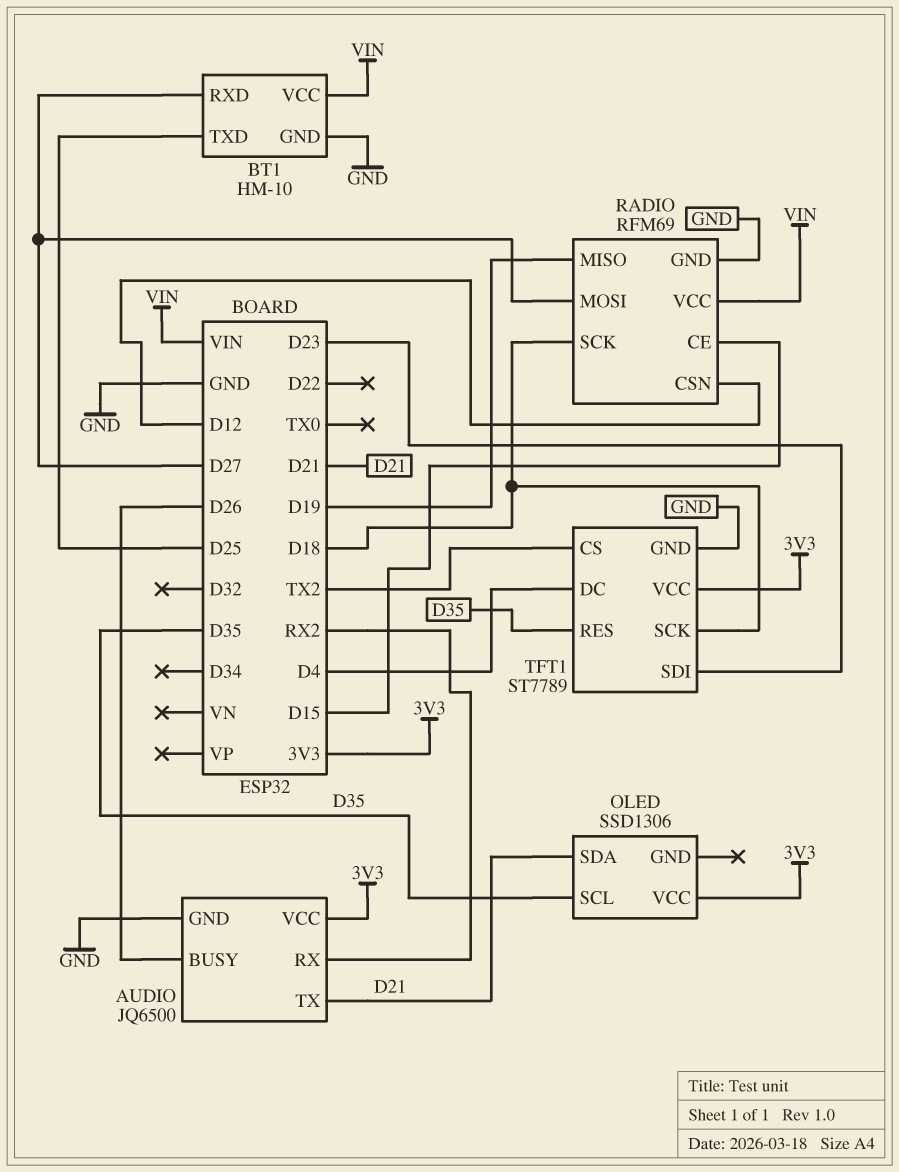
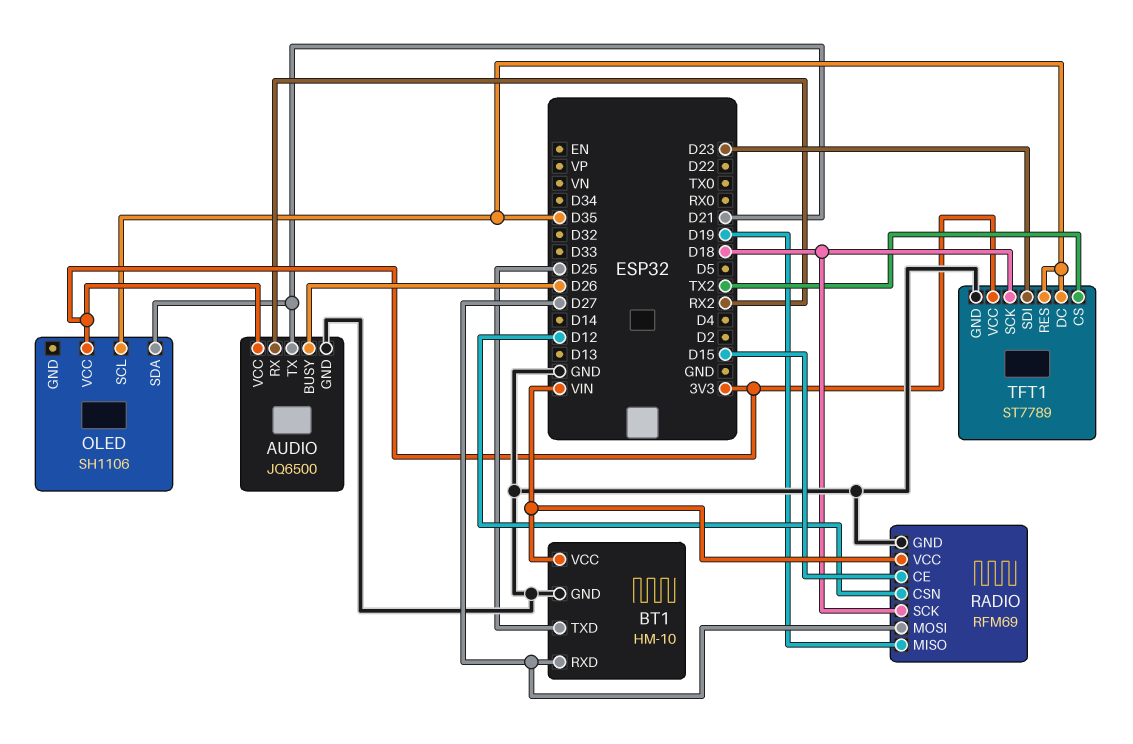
OLED: SSD1306 -> SH1106
TFT1 pin DC: D4 -> D35

